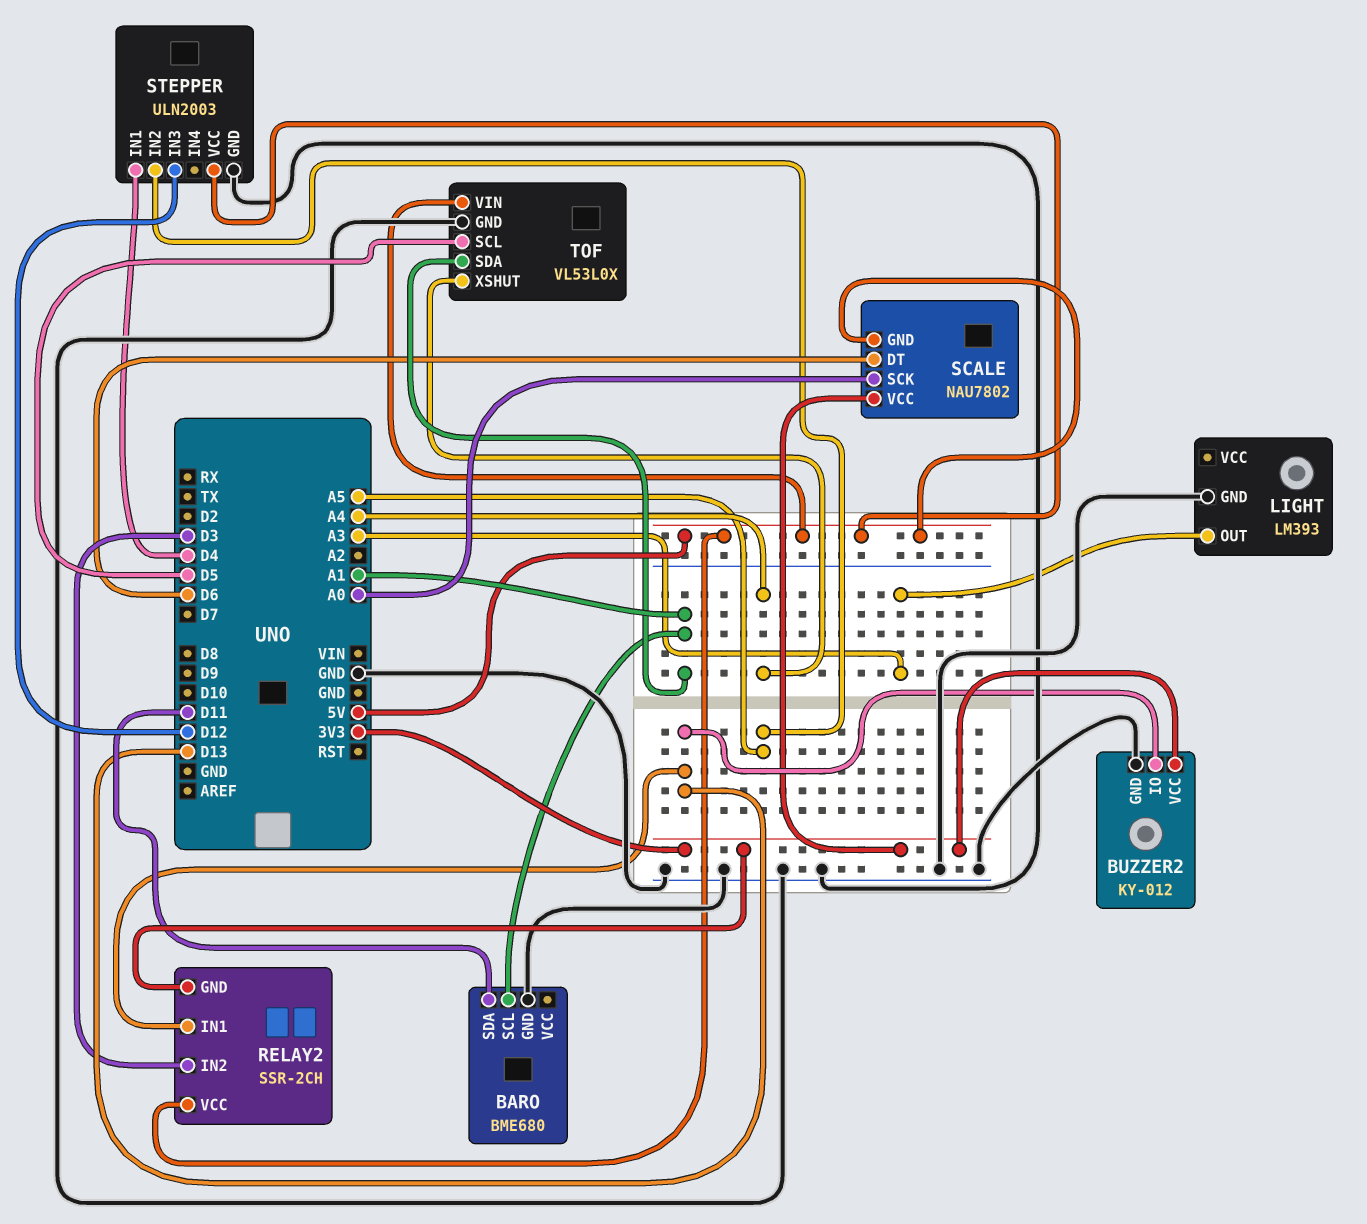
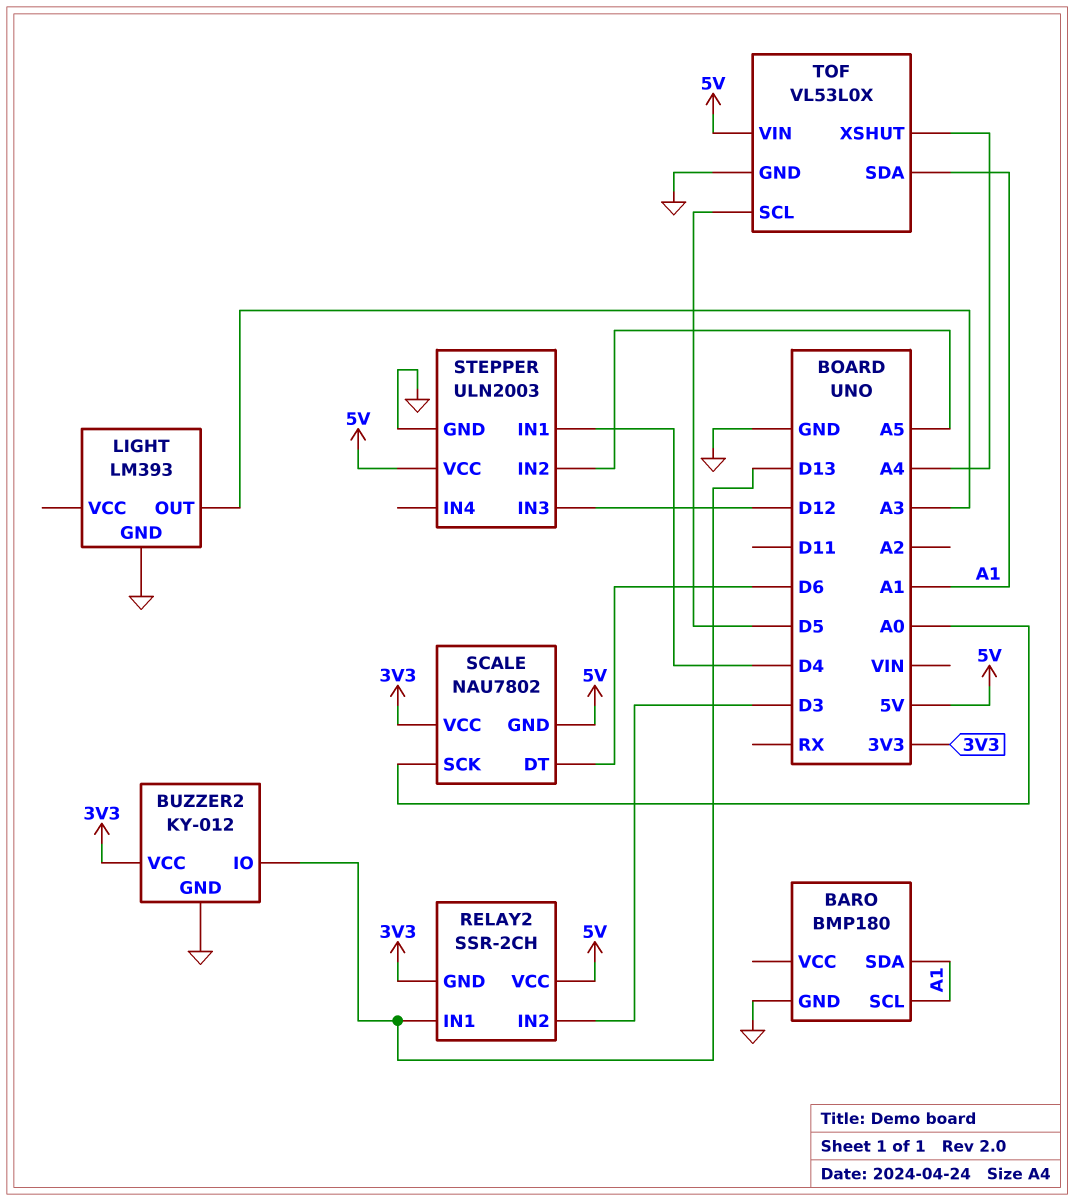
BARO: BME680 -> BMP180
BARO pin SDA: D11 -> A1

